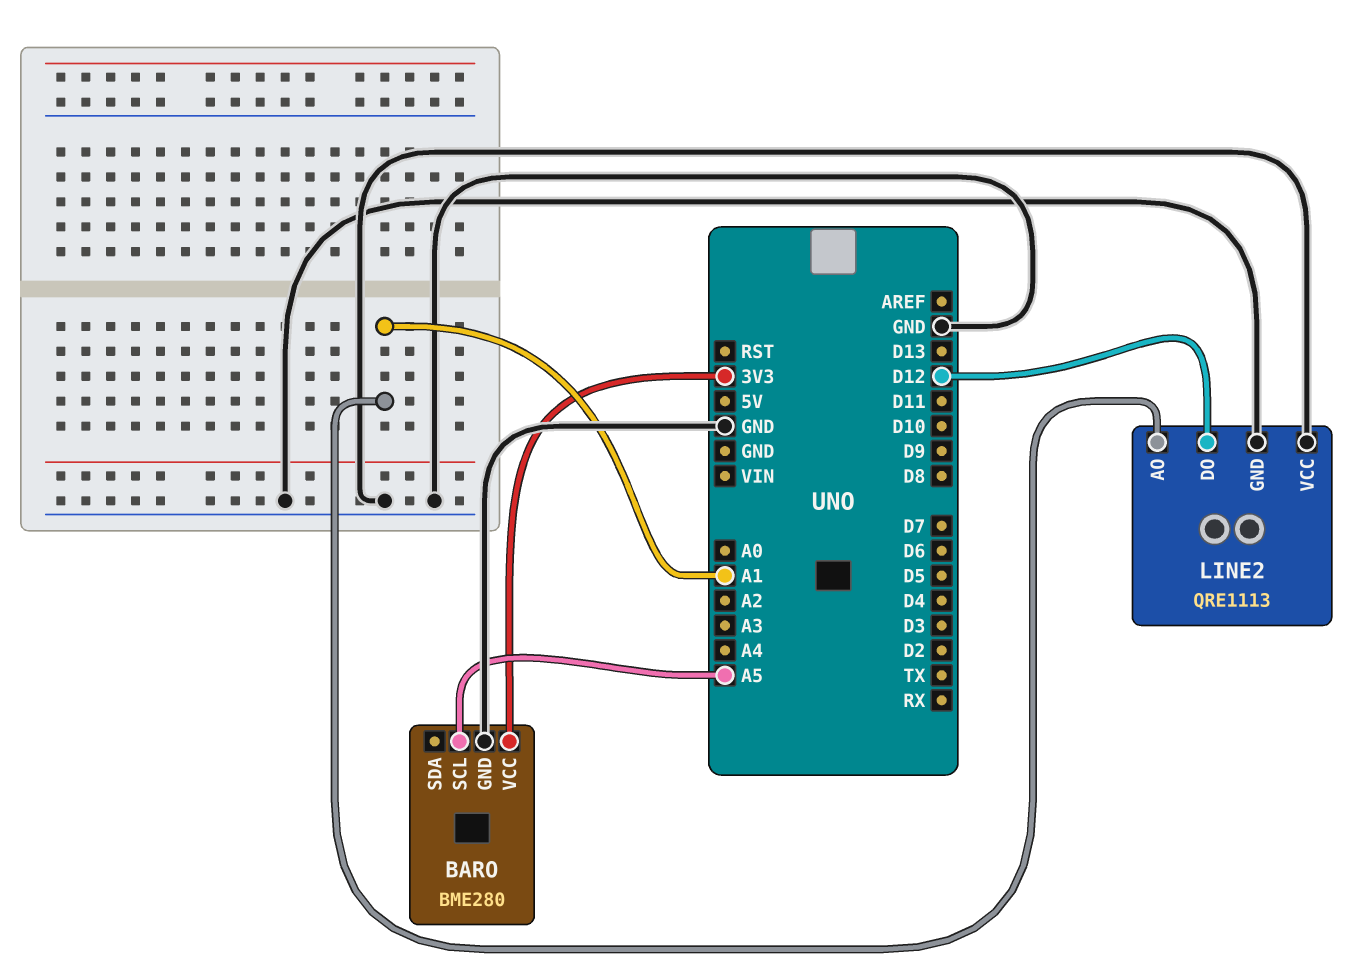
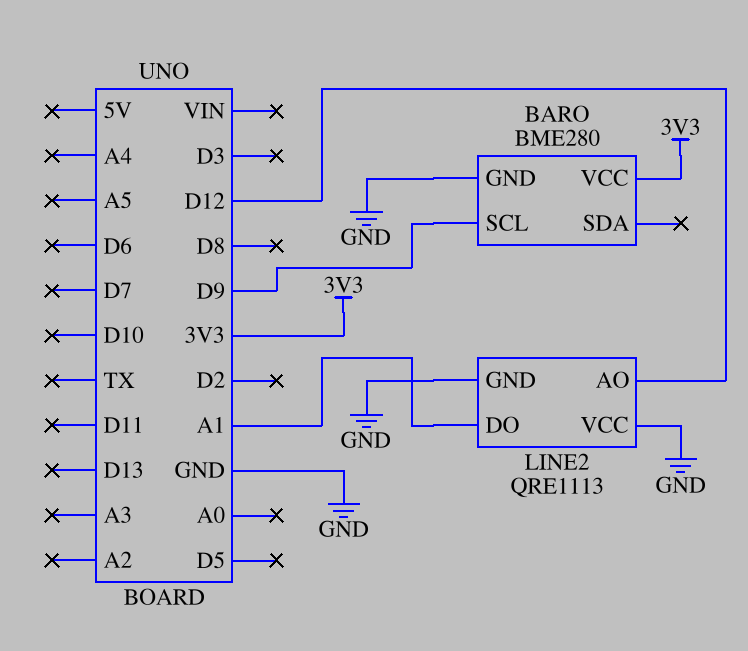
BARO pin SCL: A5 -> D9
LINE2 pin AO: A1 -> D12
LINE2 pin DO: D12 -> A1

